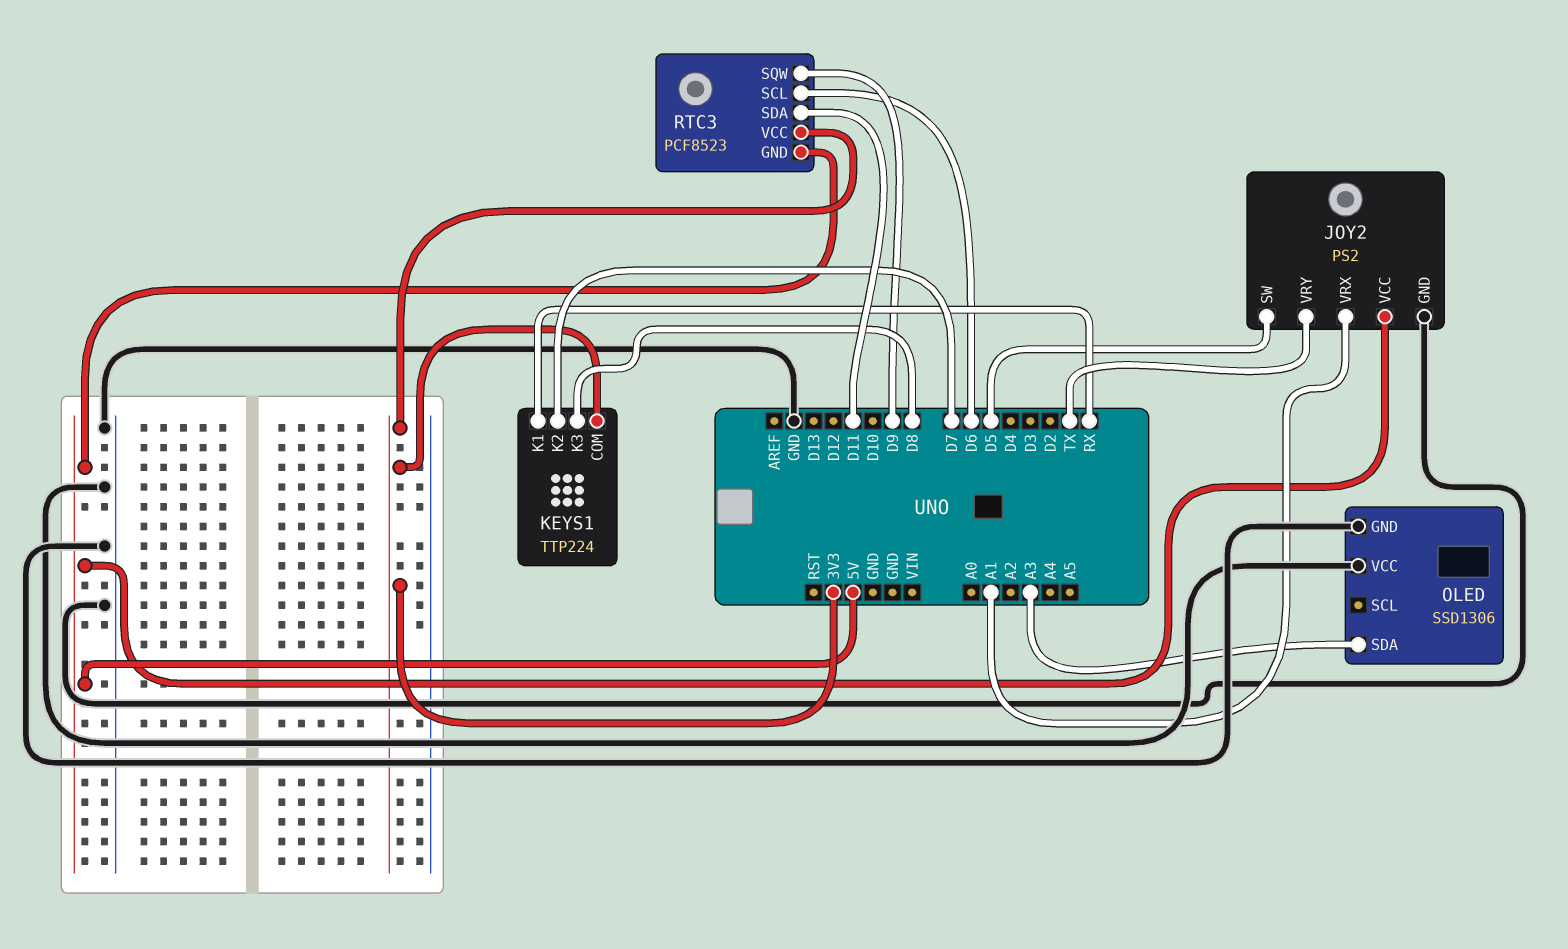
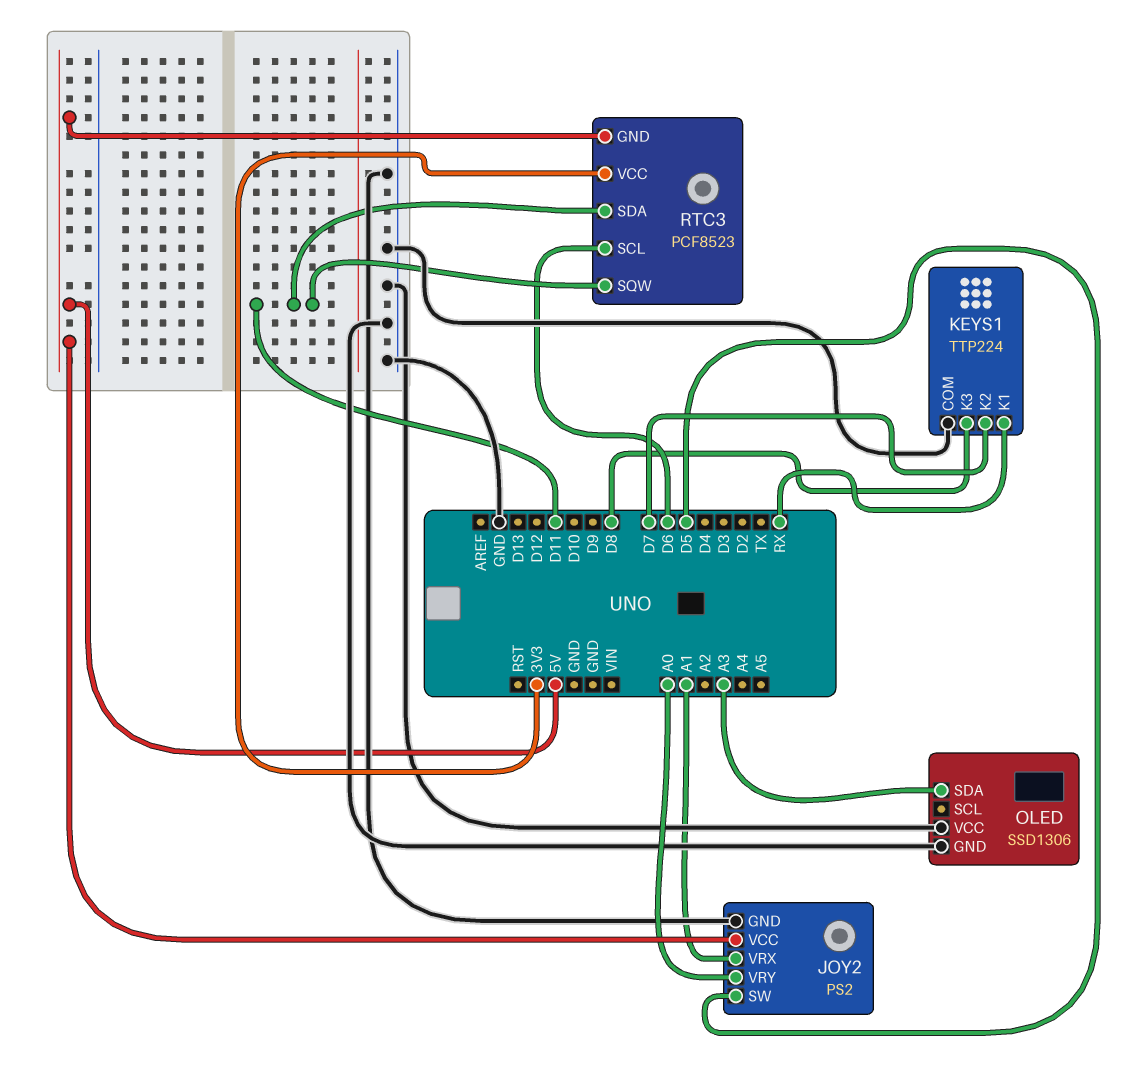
JOY2 pin VRY: TX -> A0
KEYS1 pin COM: 3V3 -> GND
RTC3 pin SQW: D9 -> D11

